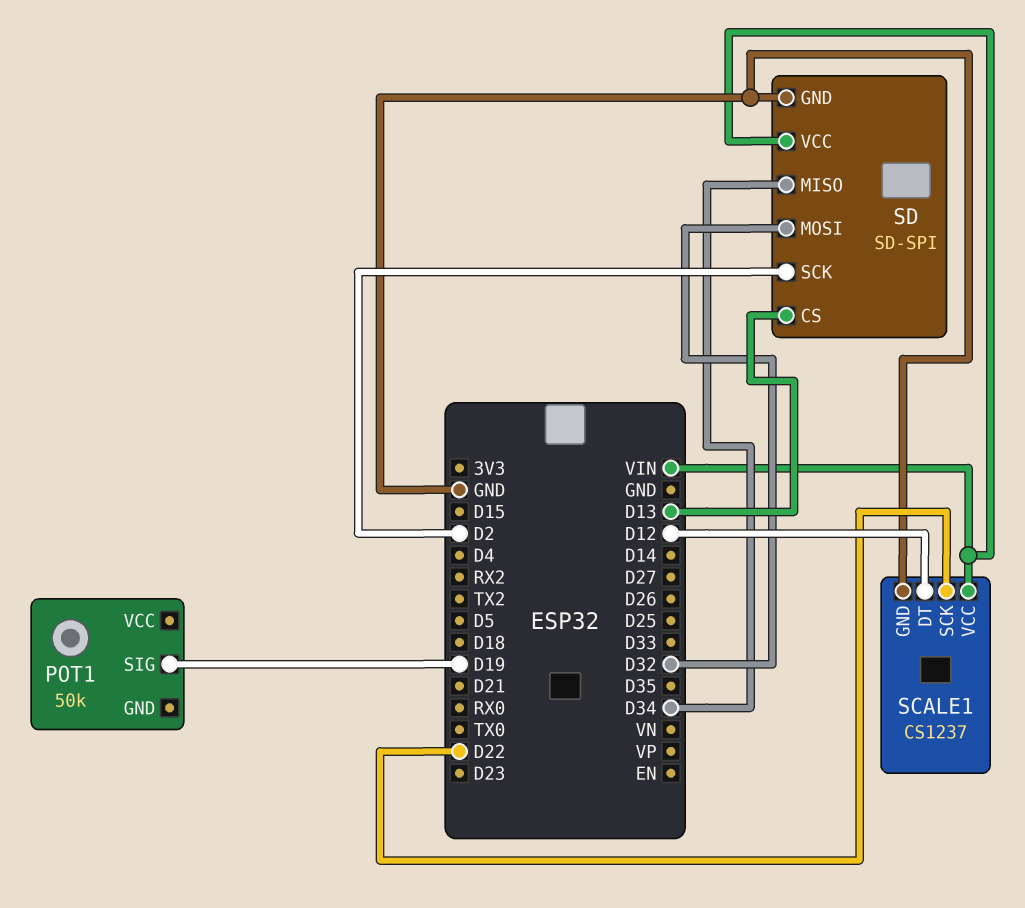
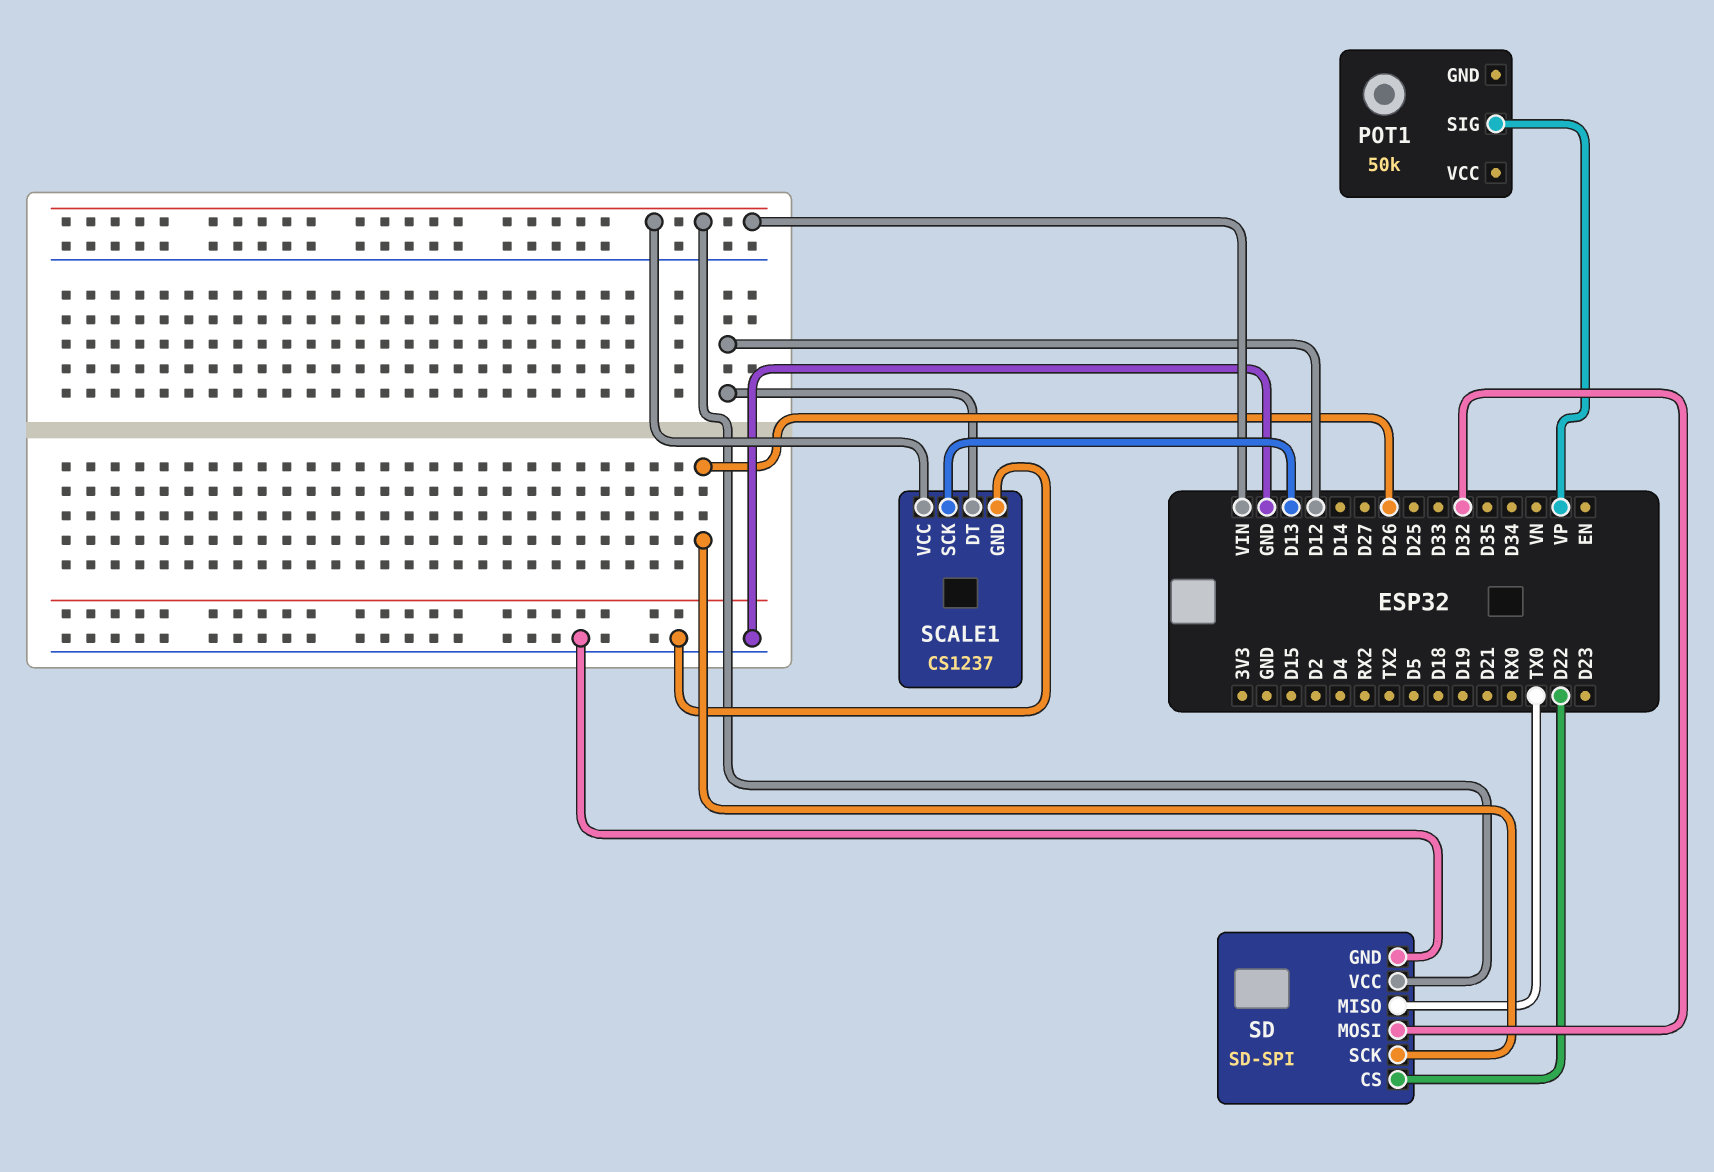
POT1 pin SIG: D19 -> VP
SCALE1 pin SCK: D22 -> D13
SD pin CS: D13 -> D22
SD pin MISO: D34 -> TX0
SD pin SCK: D2 -> D26

